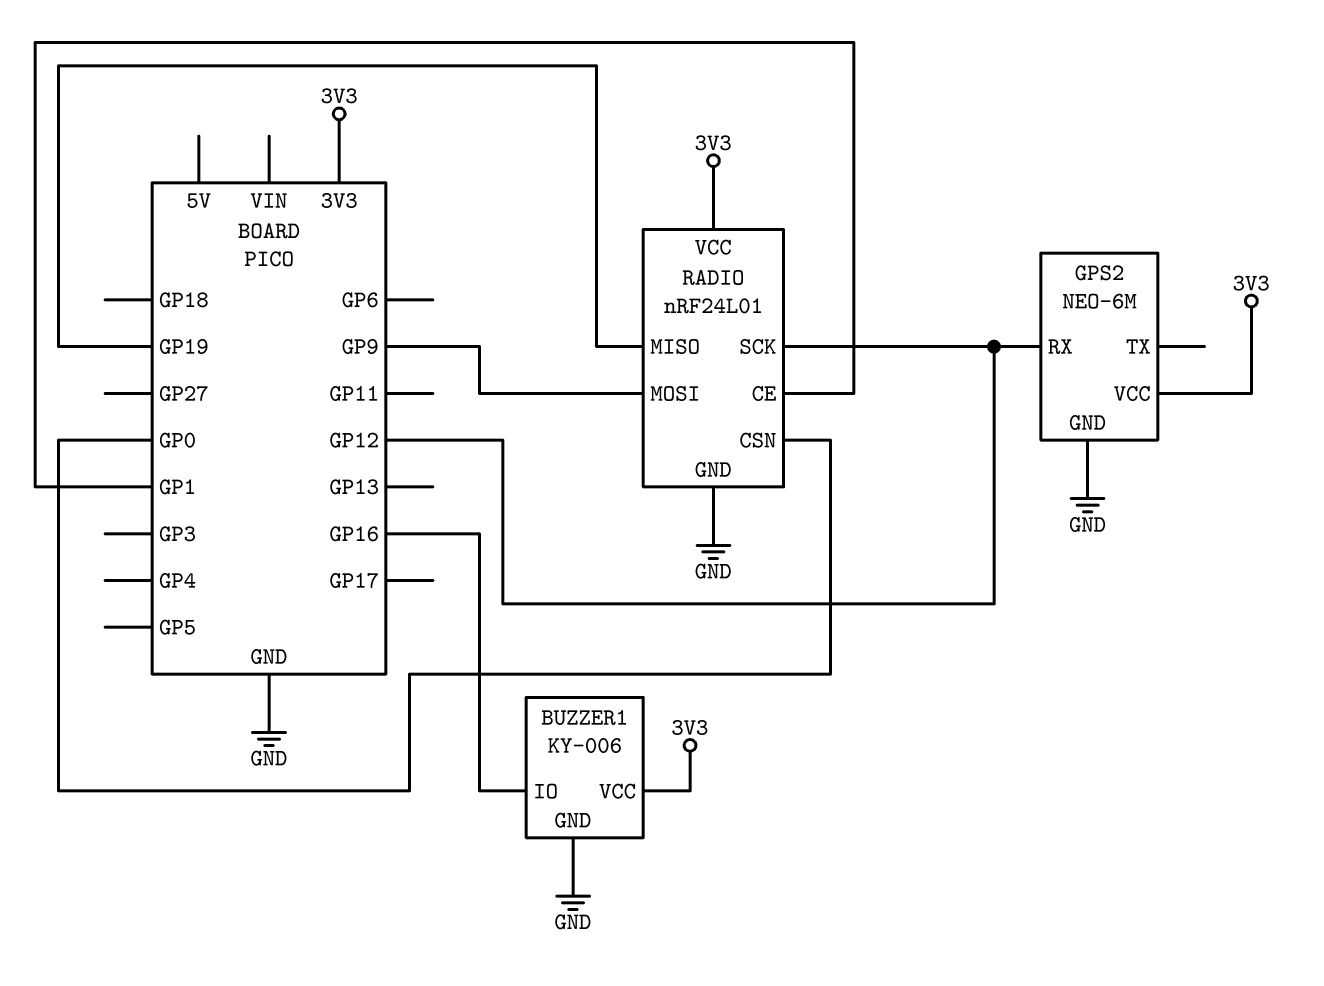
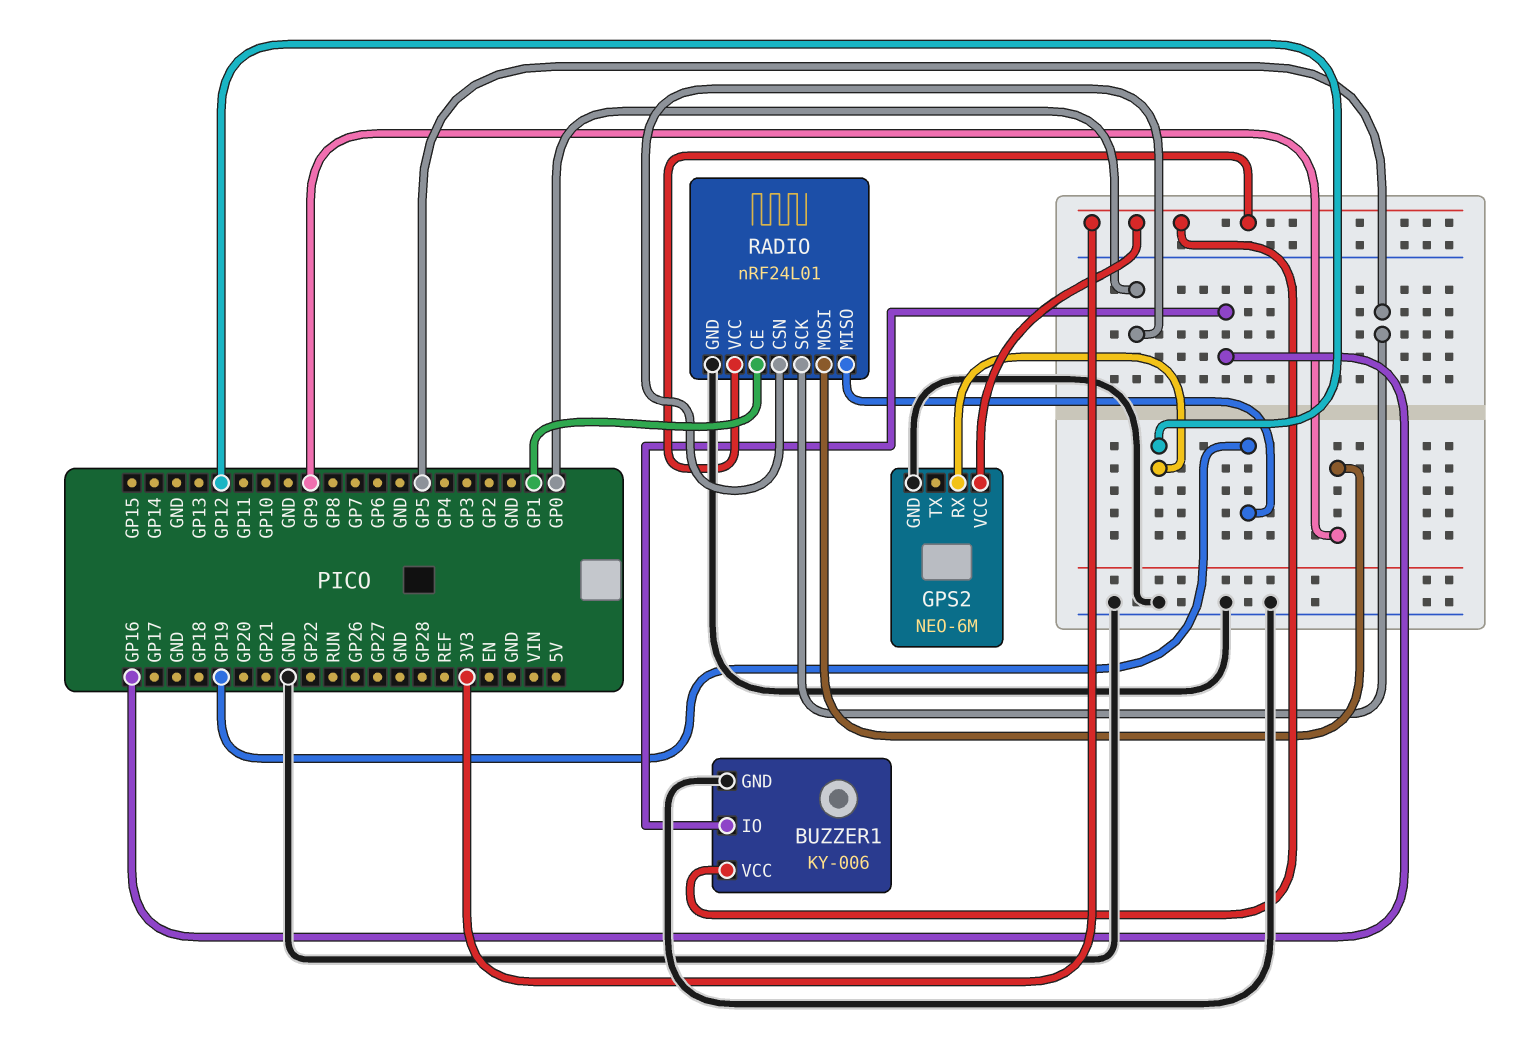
RADIO pin SCK: GP12 -> GP5

